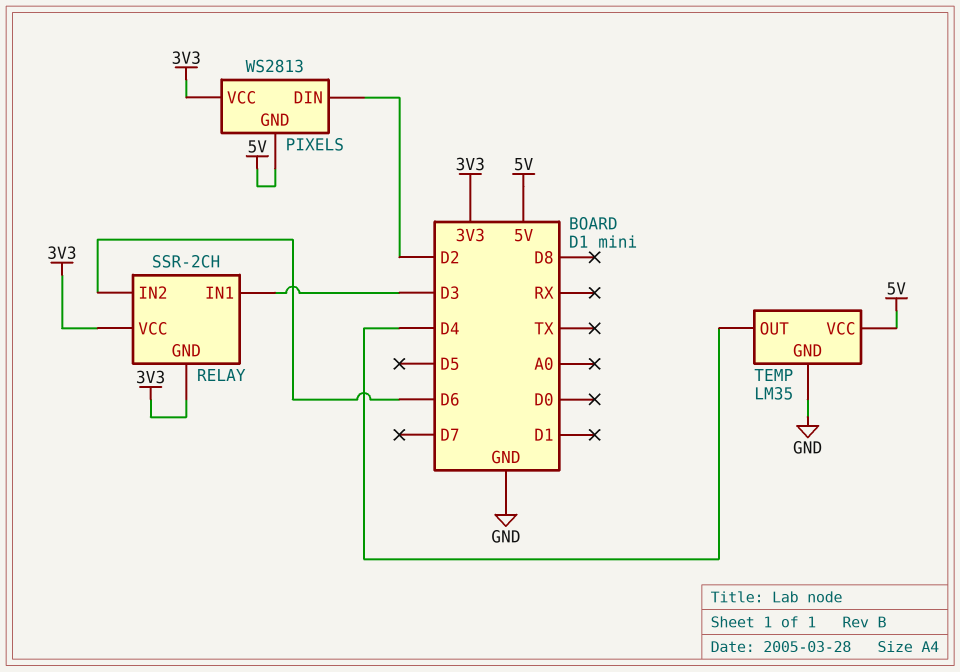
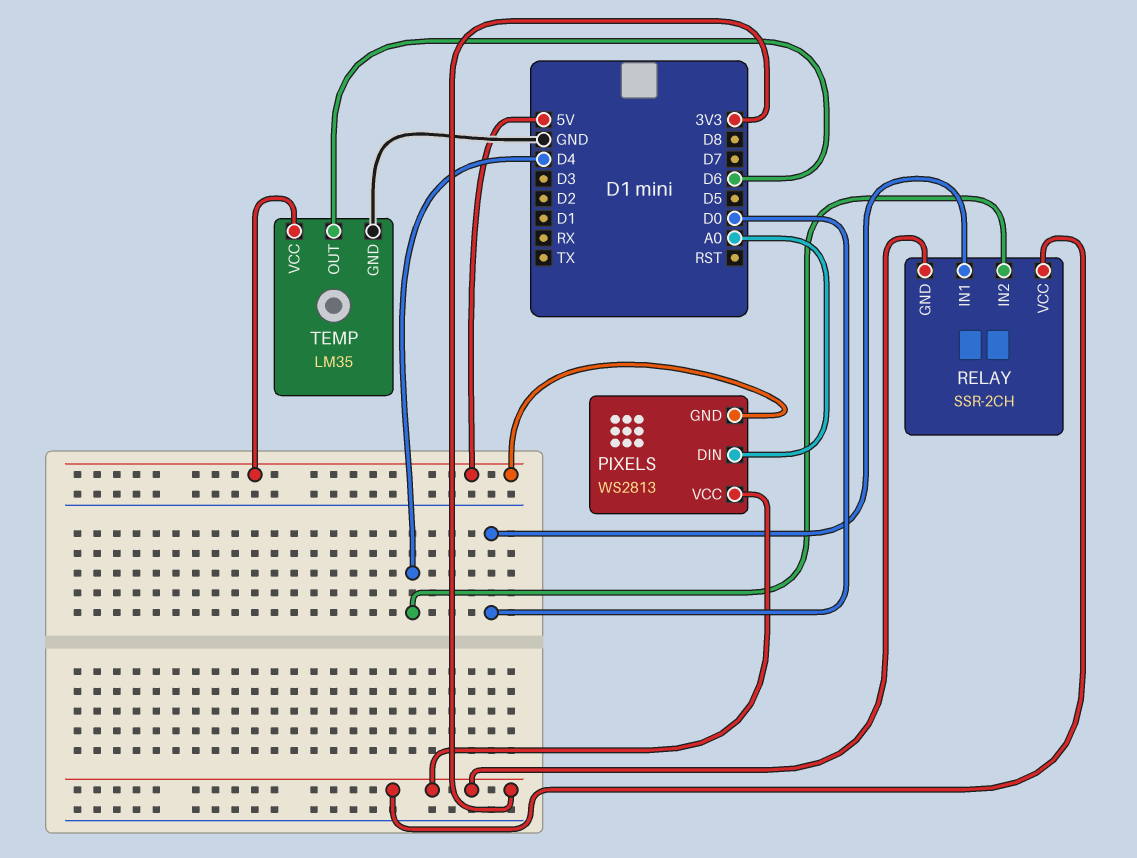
PIXELS pin DIN: D2 -> A0
RELAY pin IN1: D3 -> D0
RELAY pin IN2: D6 -> D4
TEMP pin OUT: D4 -> D6

